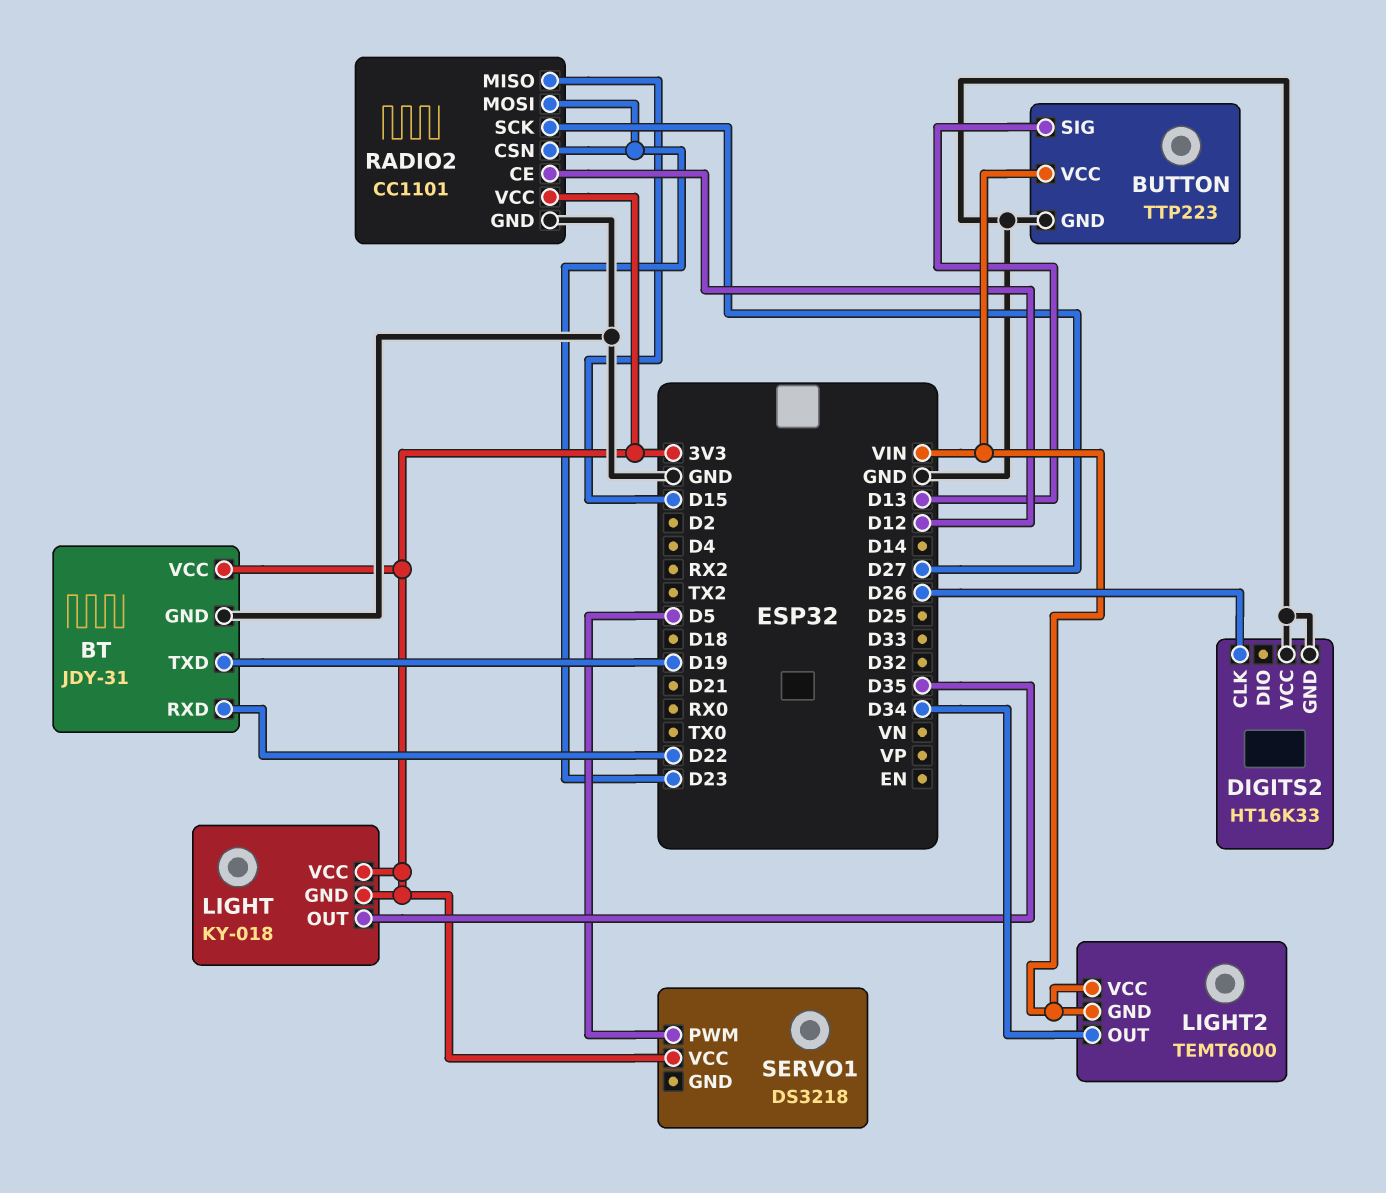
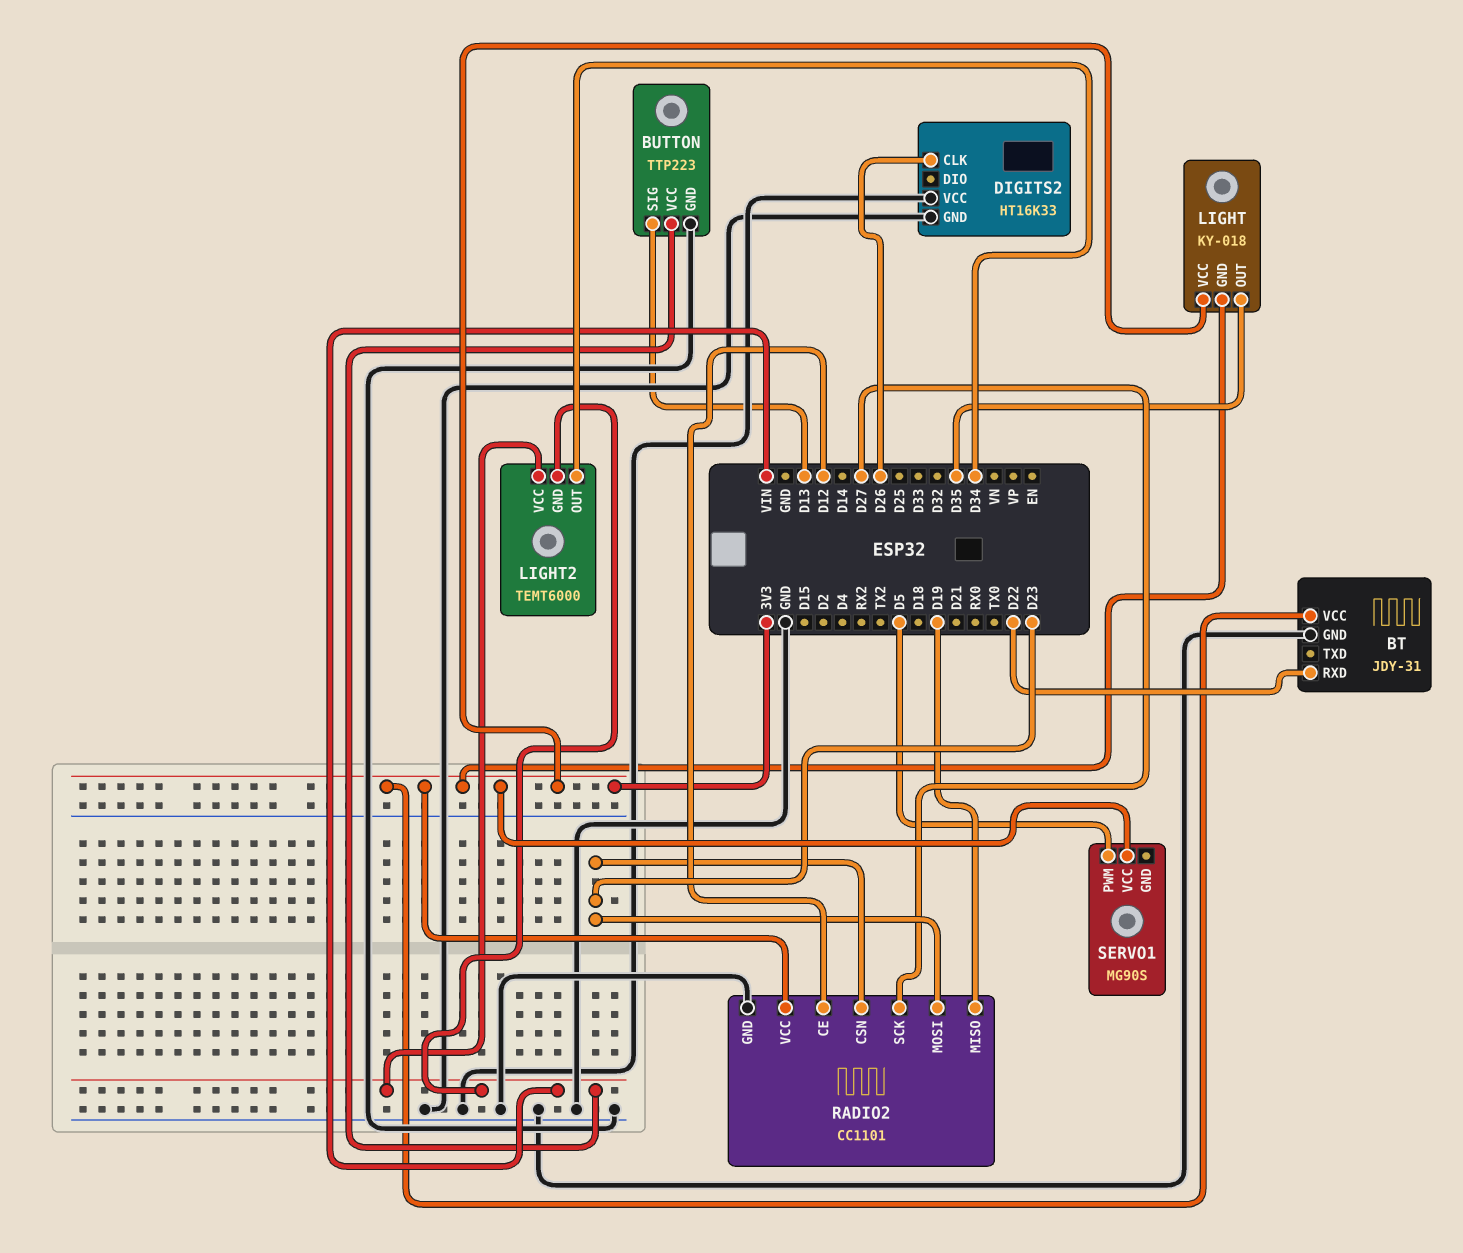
BT pin TXD: D19 -> none
RADIO2 pin MISO: D15 -> D19
SERVO1: DS3218 -> MG90S

